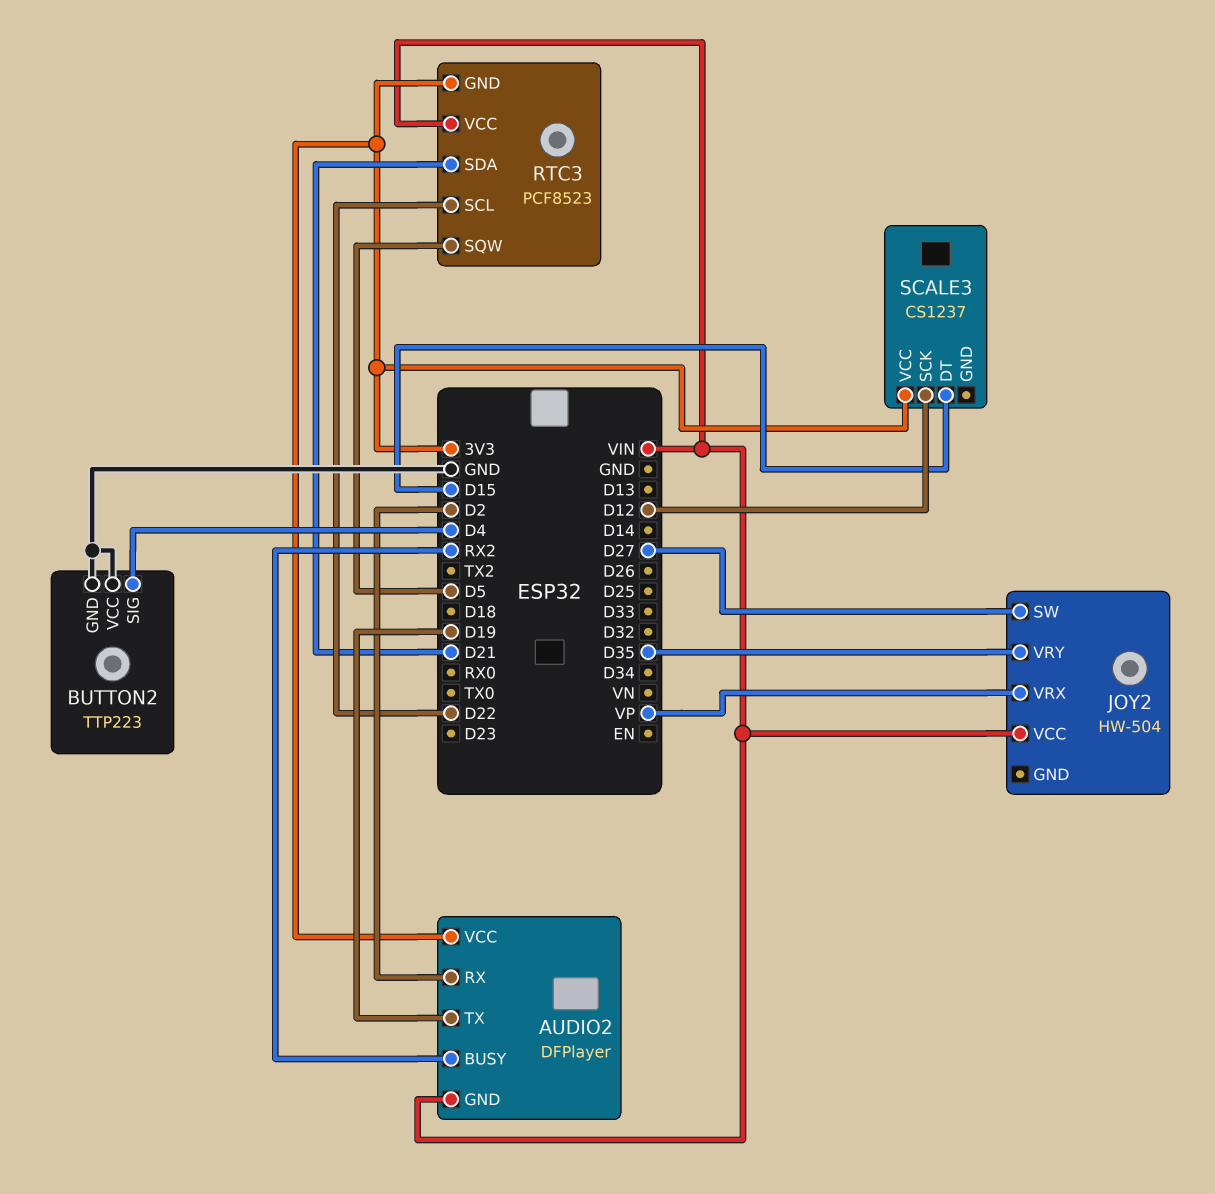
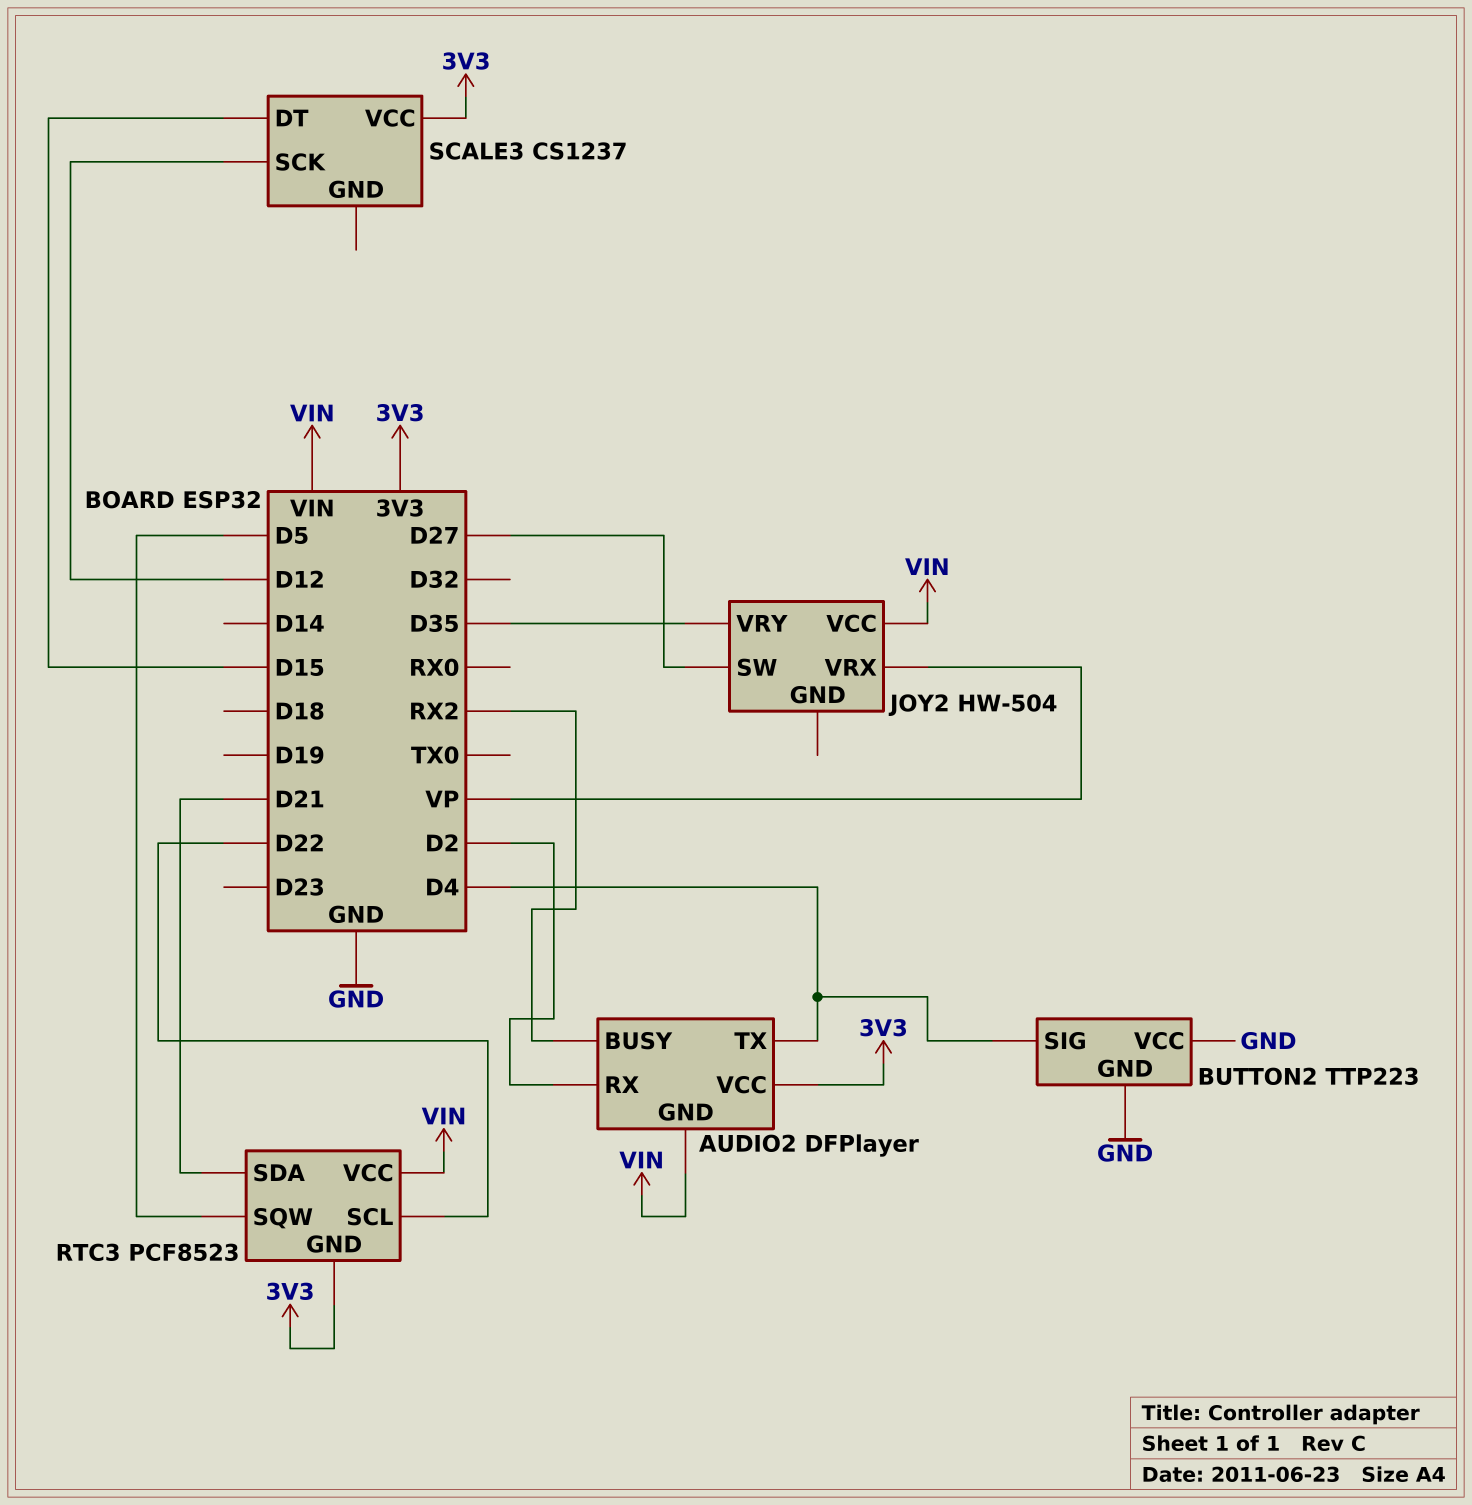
AUDIO2 pin TX: D19 -> D4

